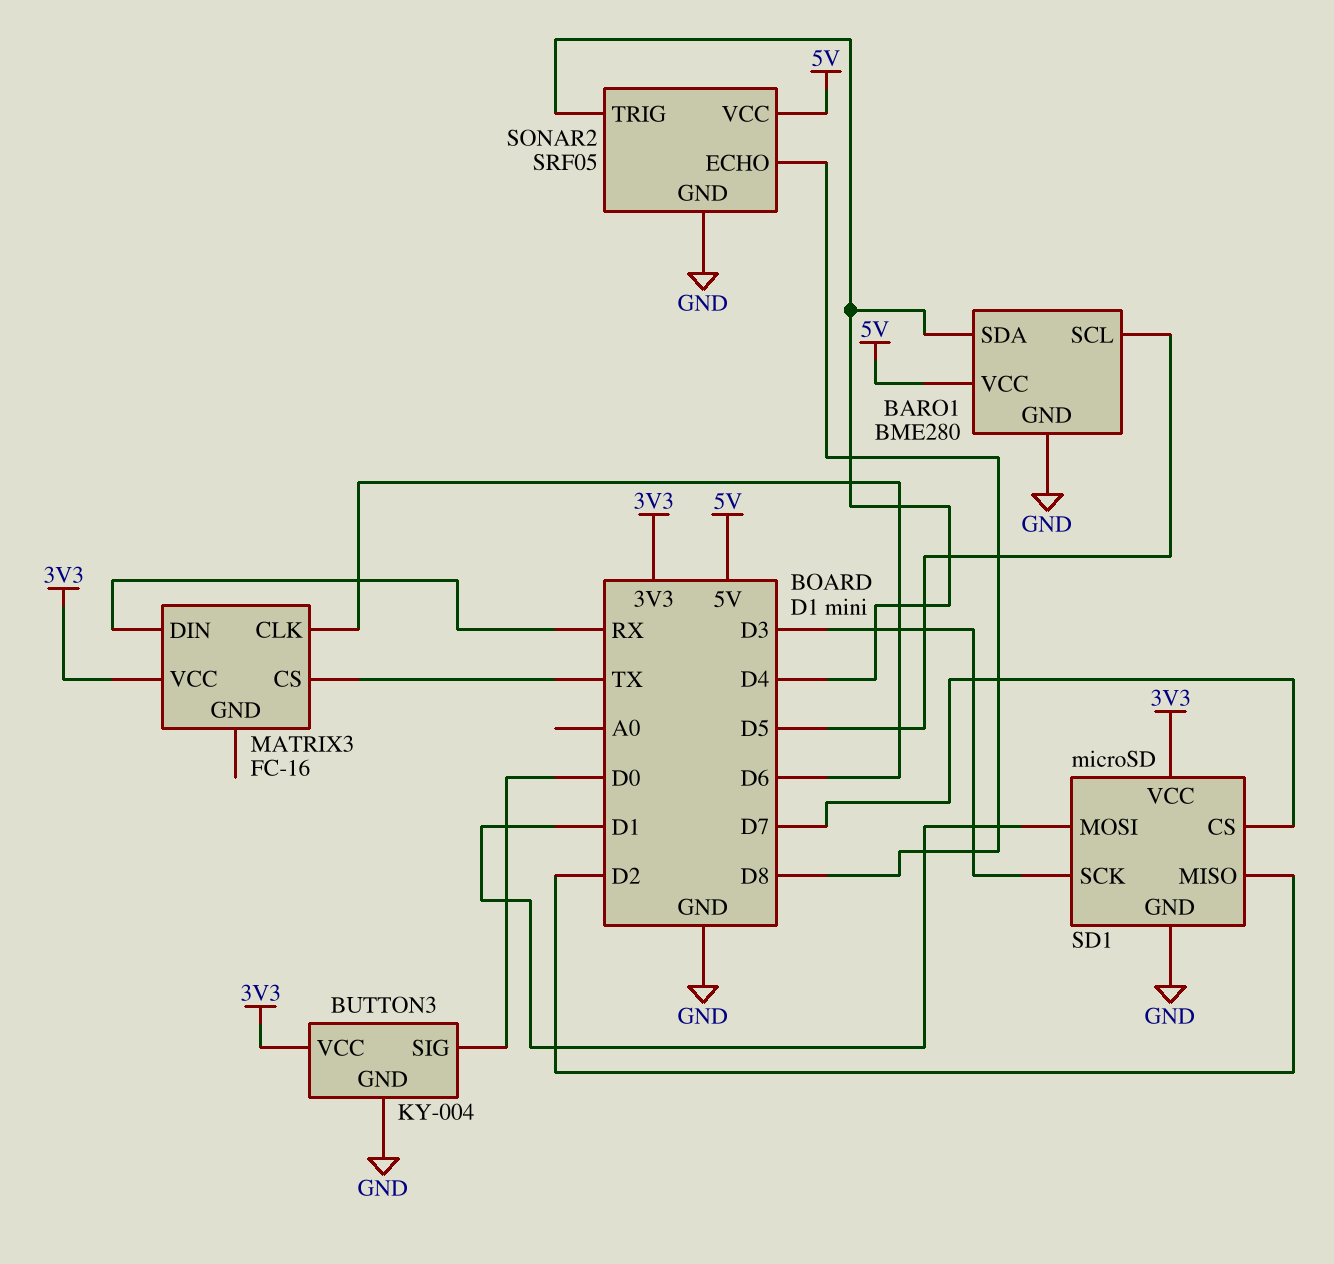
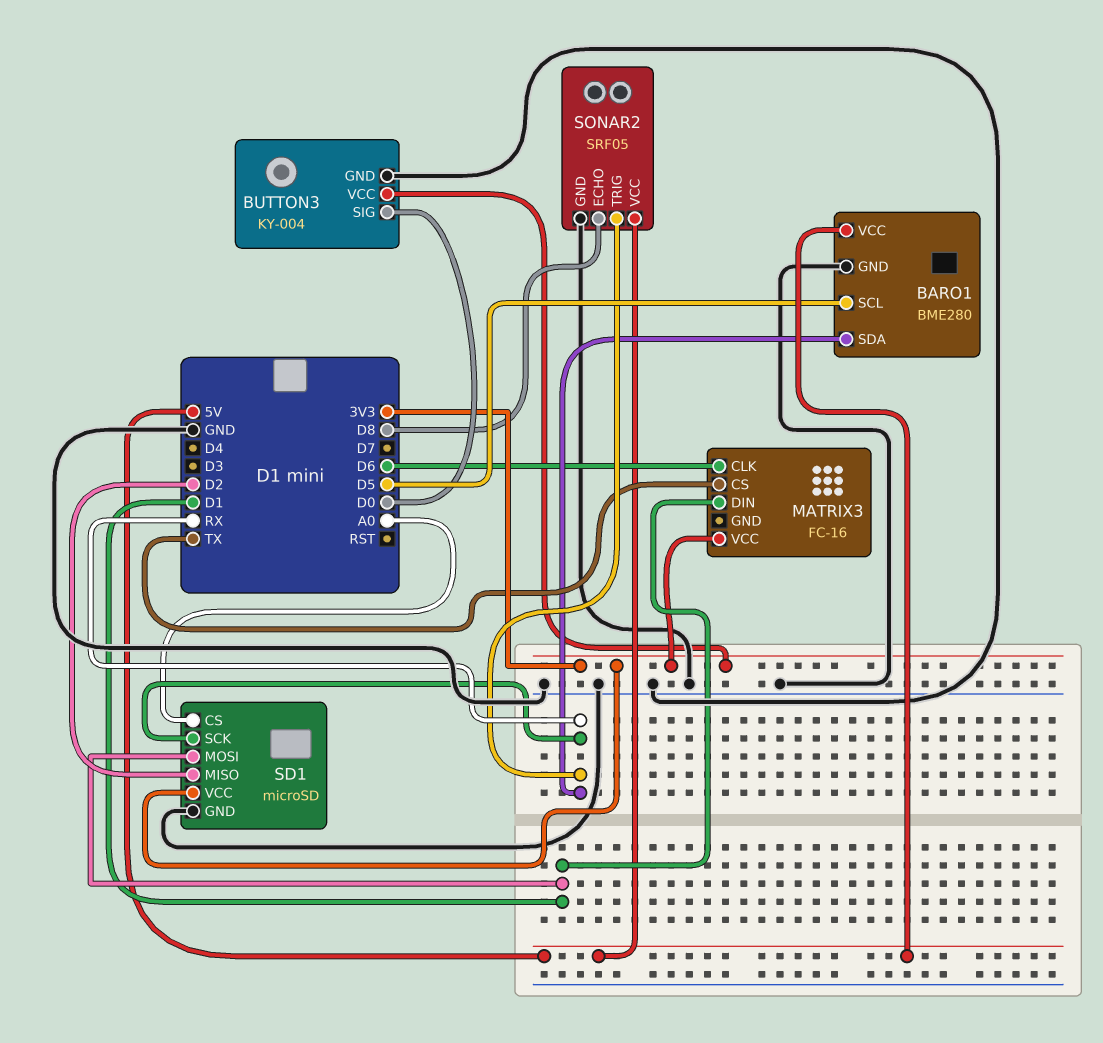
BARO1 pin SDA: D4 -> RX
MATRIX3 pin DIN: RX -> D1
SD1 pin CS: D7 -> A0
SD1 pin SCK: D3 -> RX
SONAR2 pin TRIG: D4 -> RX

